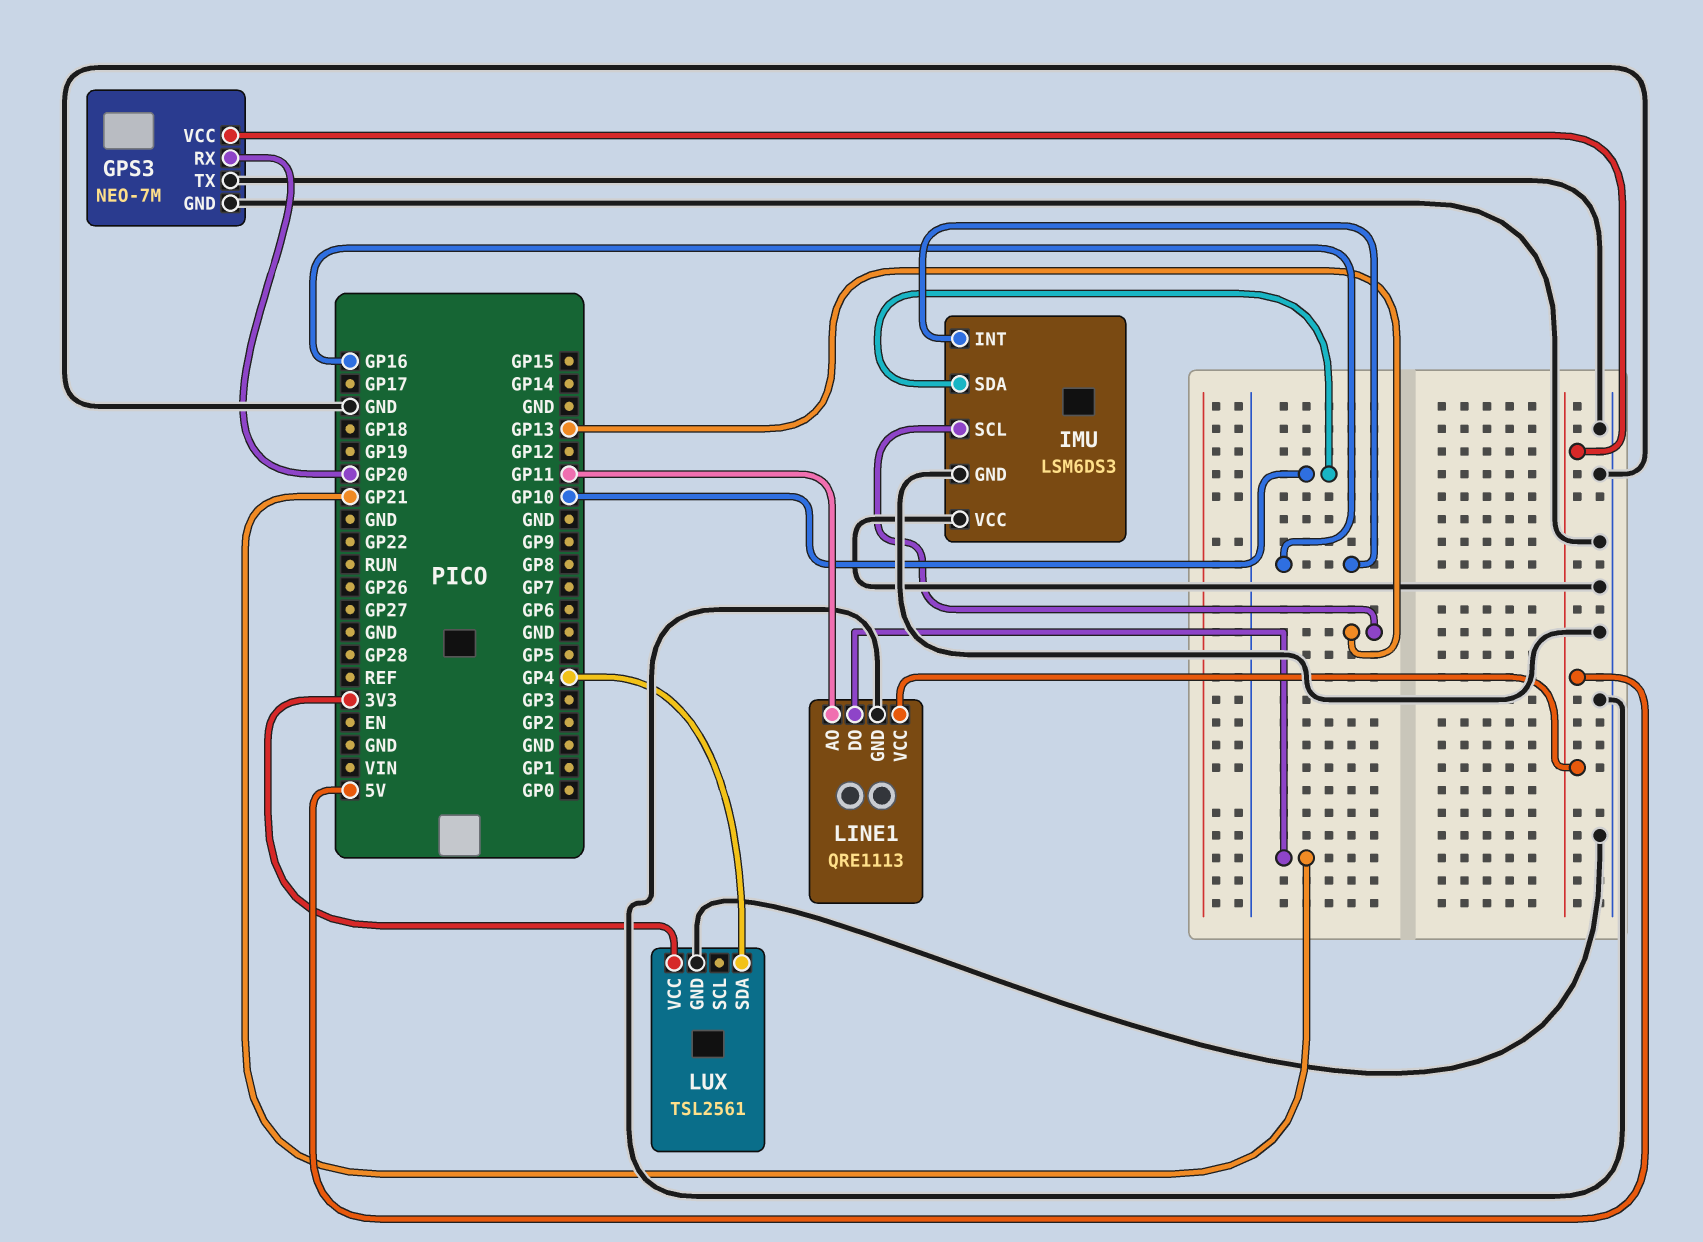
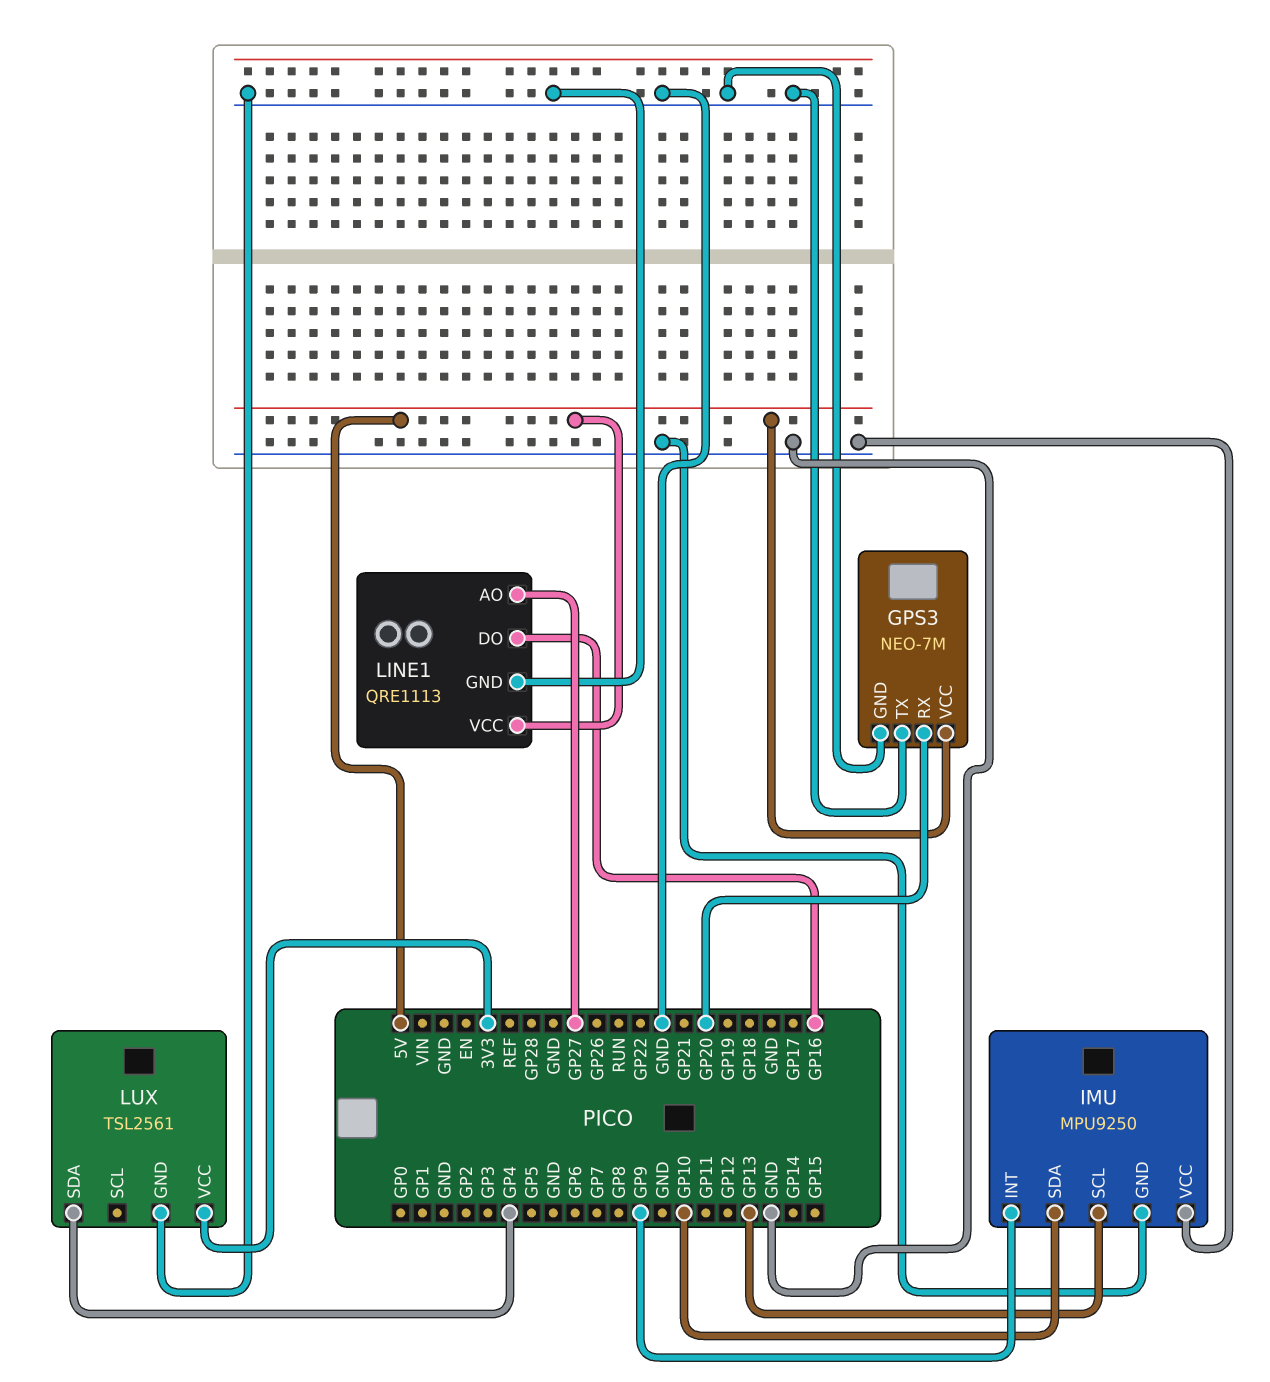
IMU: LSM6DS3 -> MPU9250
IMU pin INT: GP16 -> GP9
LINE1 pin AO: GP11 -> GP27
LINE1 pin DO: GP21 -> GP16

